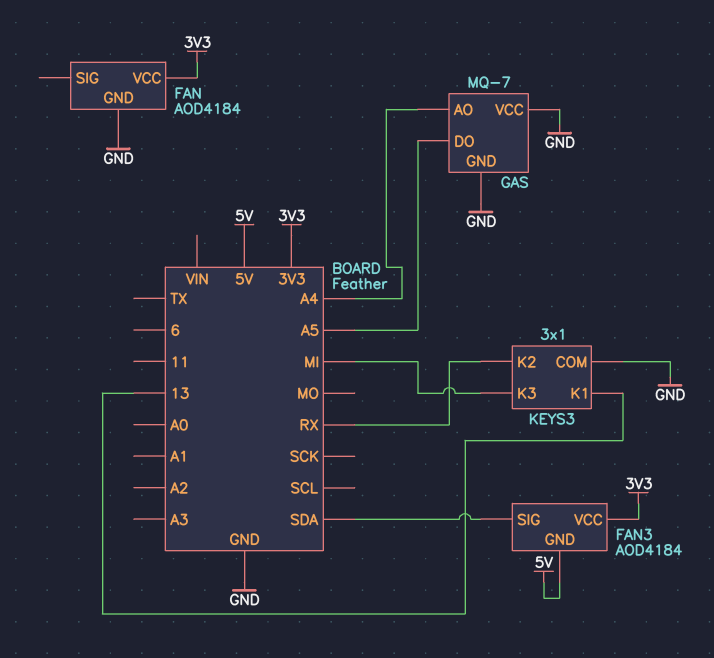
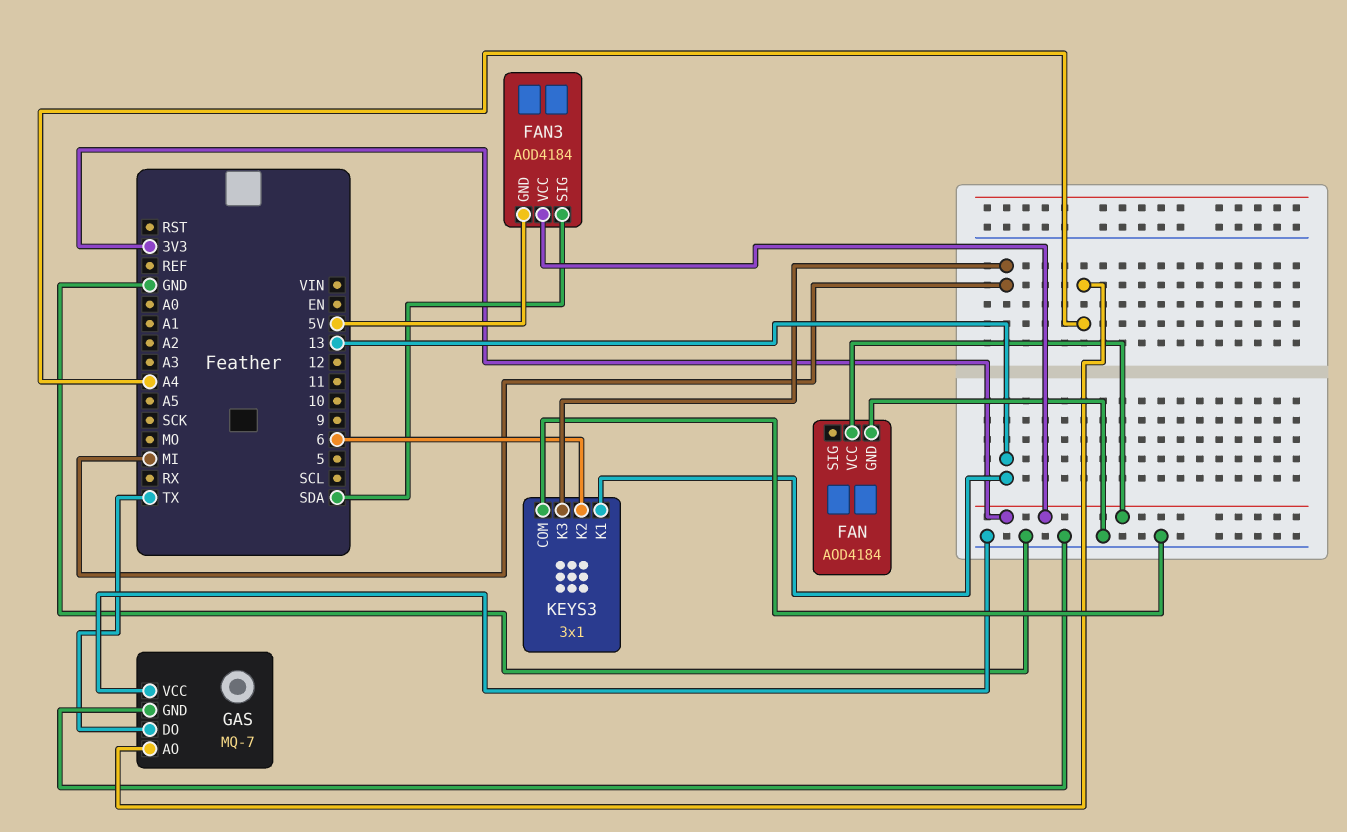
GAS pin DO: A5 -> TX
KEYS3 pin K2: RX -> 6

